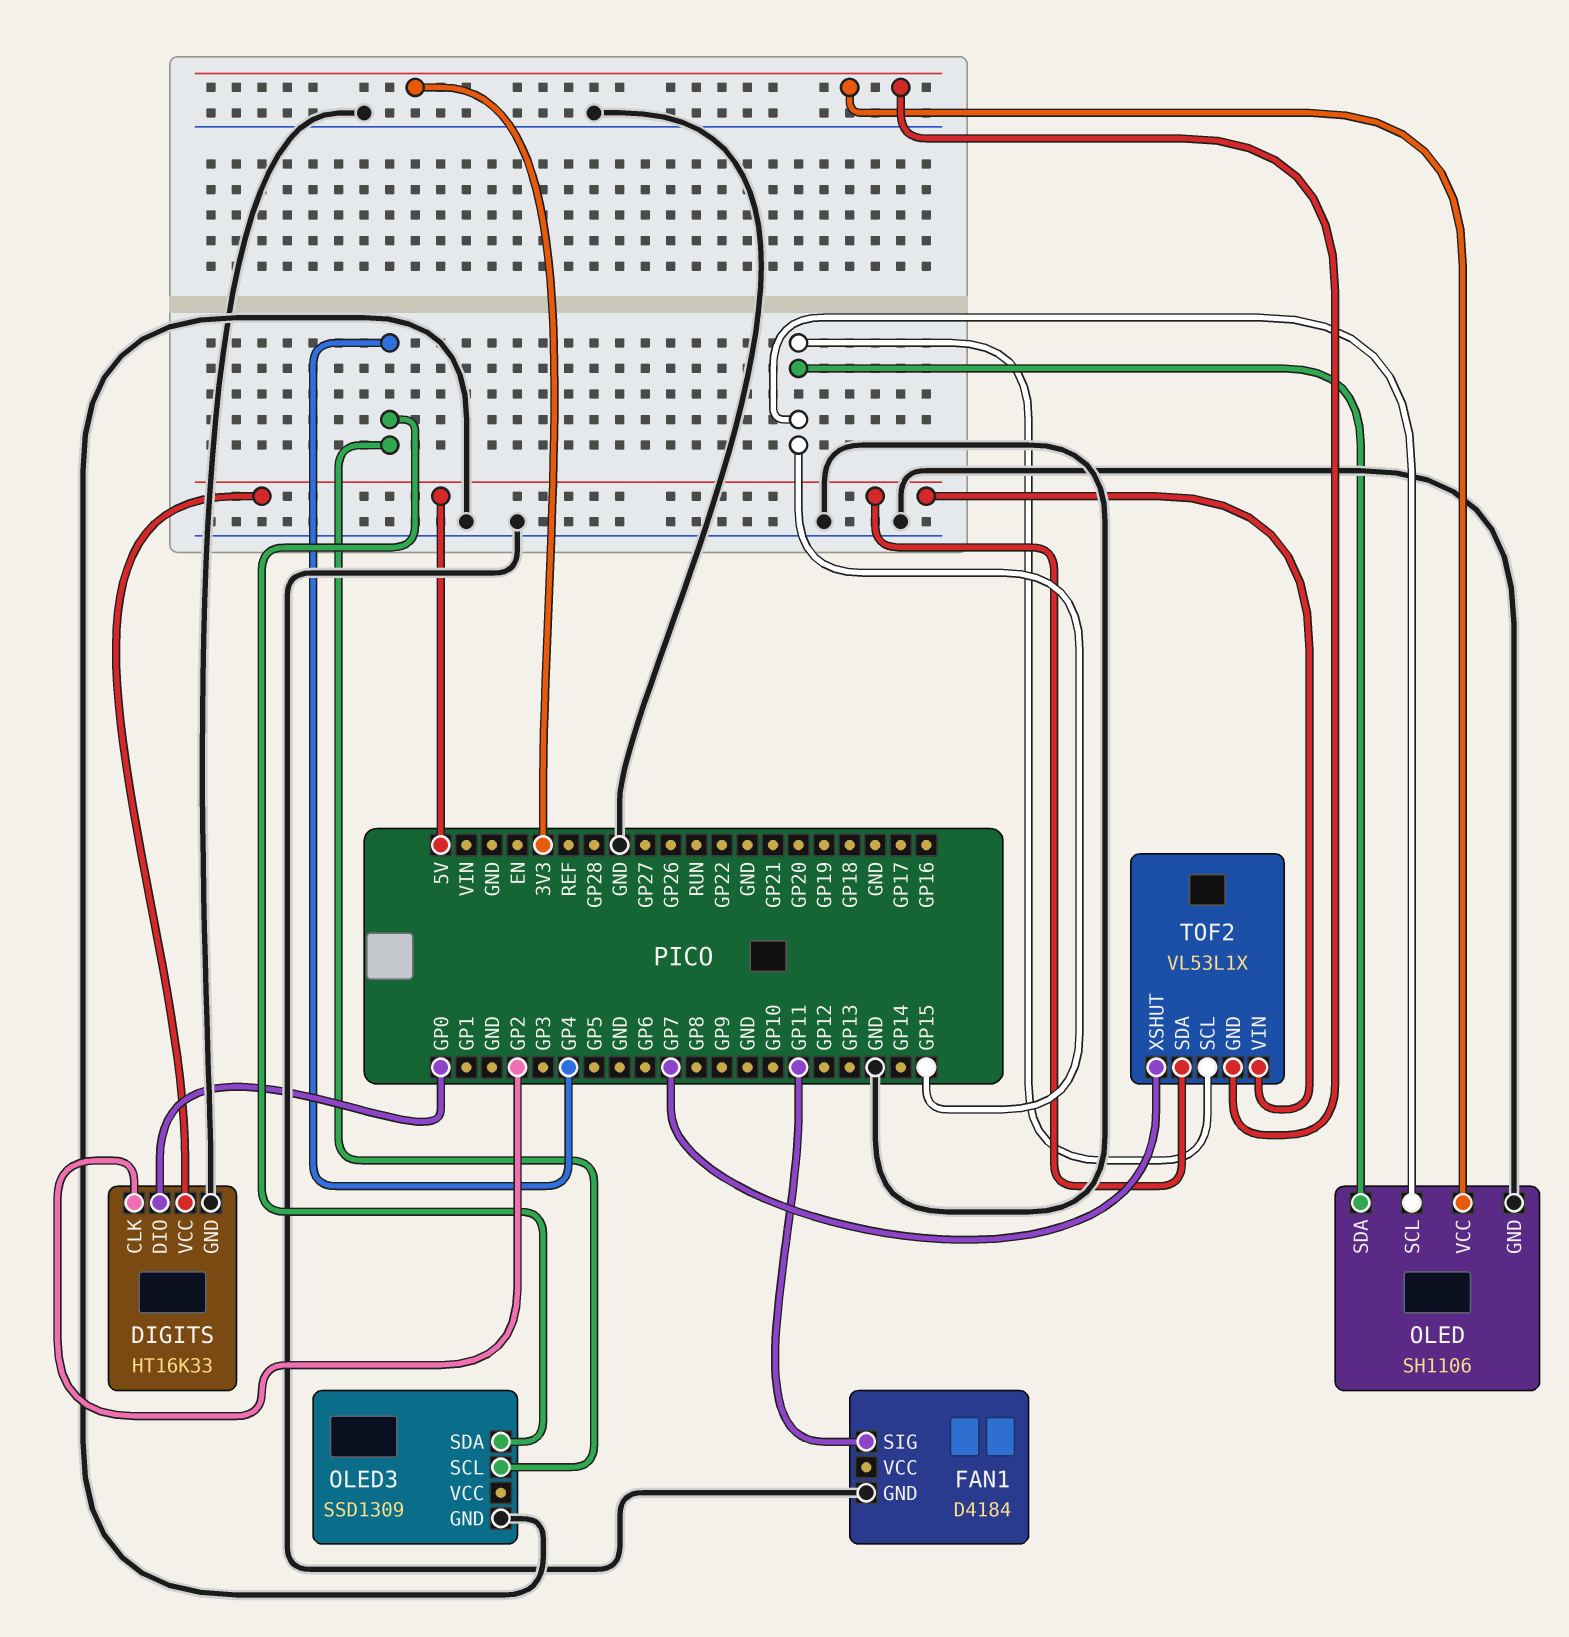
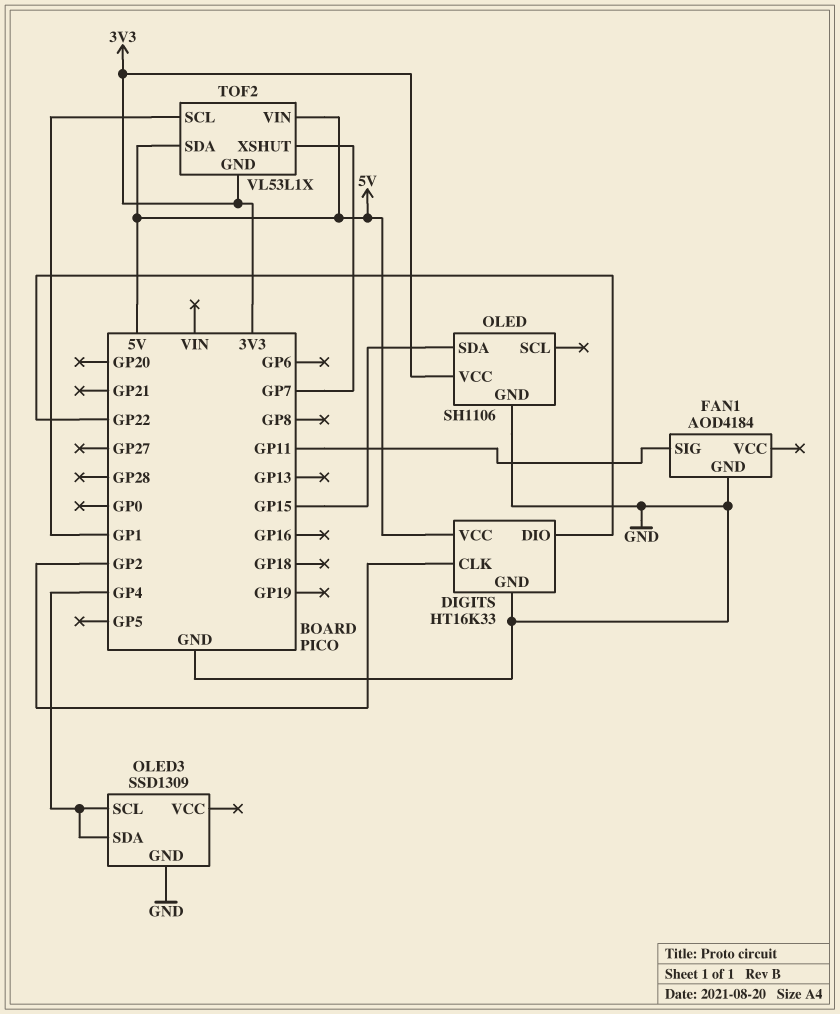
DIGITS pin DIO: GP0 -> GP22
FAN1: D4184 -> AOD4184
OLED pin SCL: GP15 -> none
TOF2 pin SCL: GP15 -> GP1

